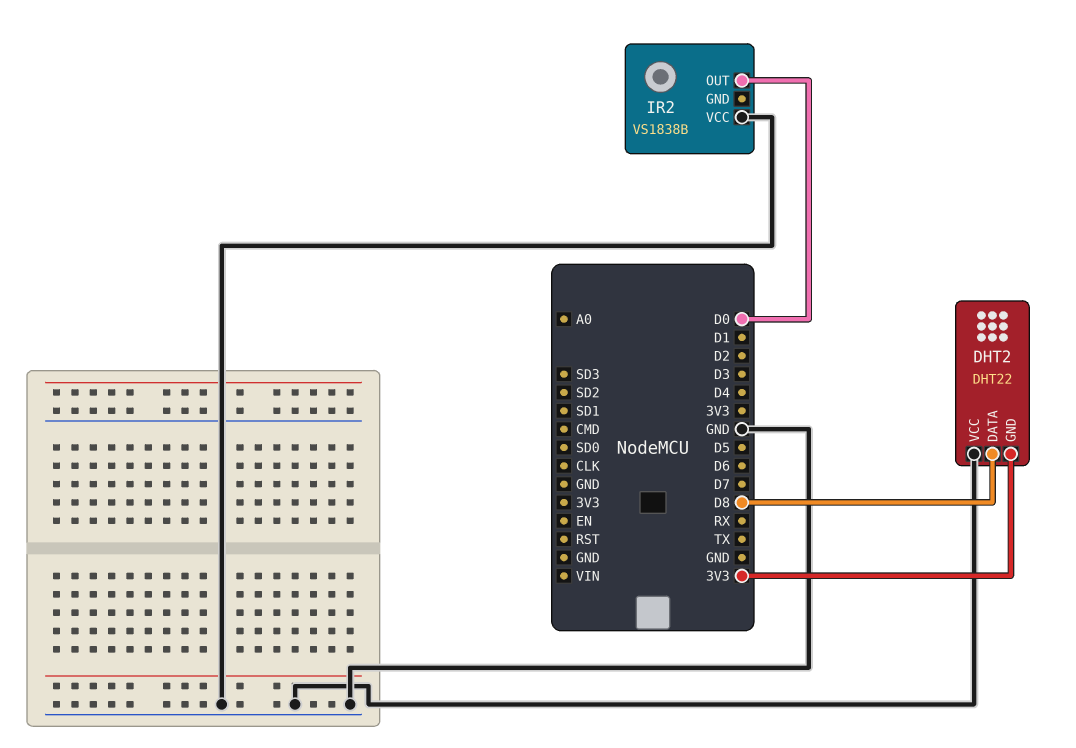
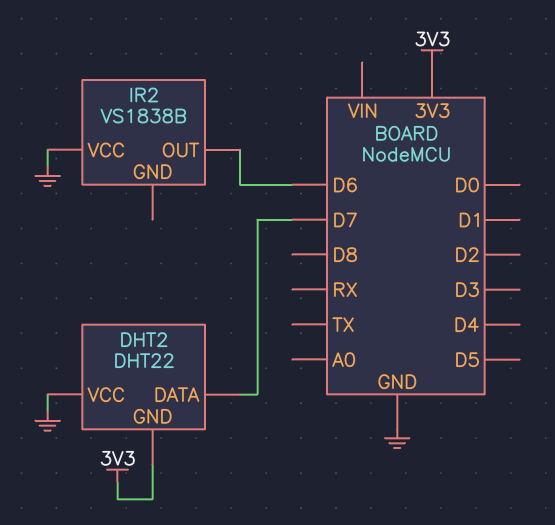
DHT2 pin DATA: D8 -> D7
IR2 pin OUT: D0 -> D6

